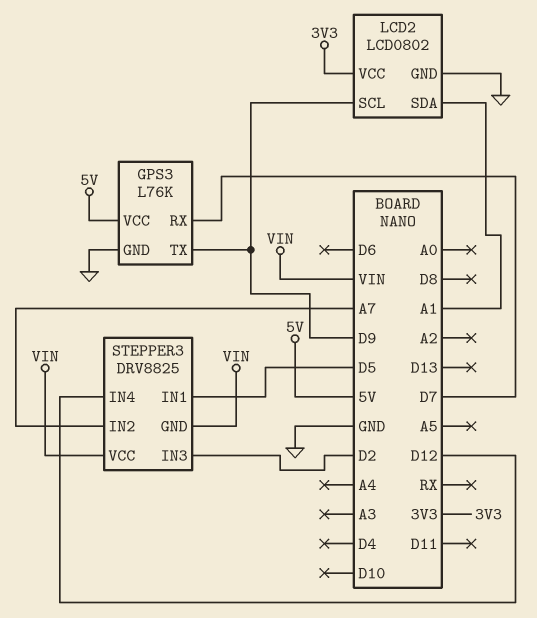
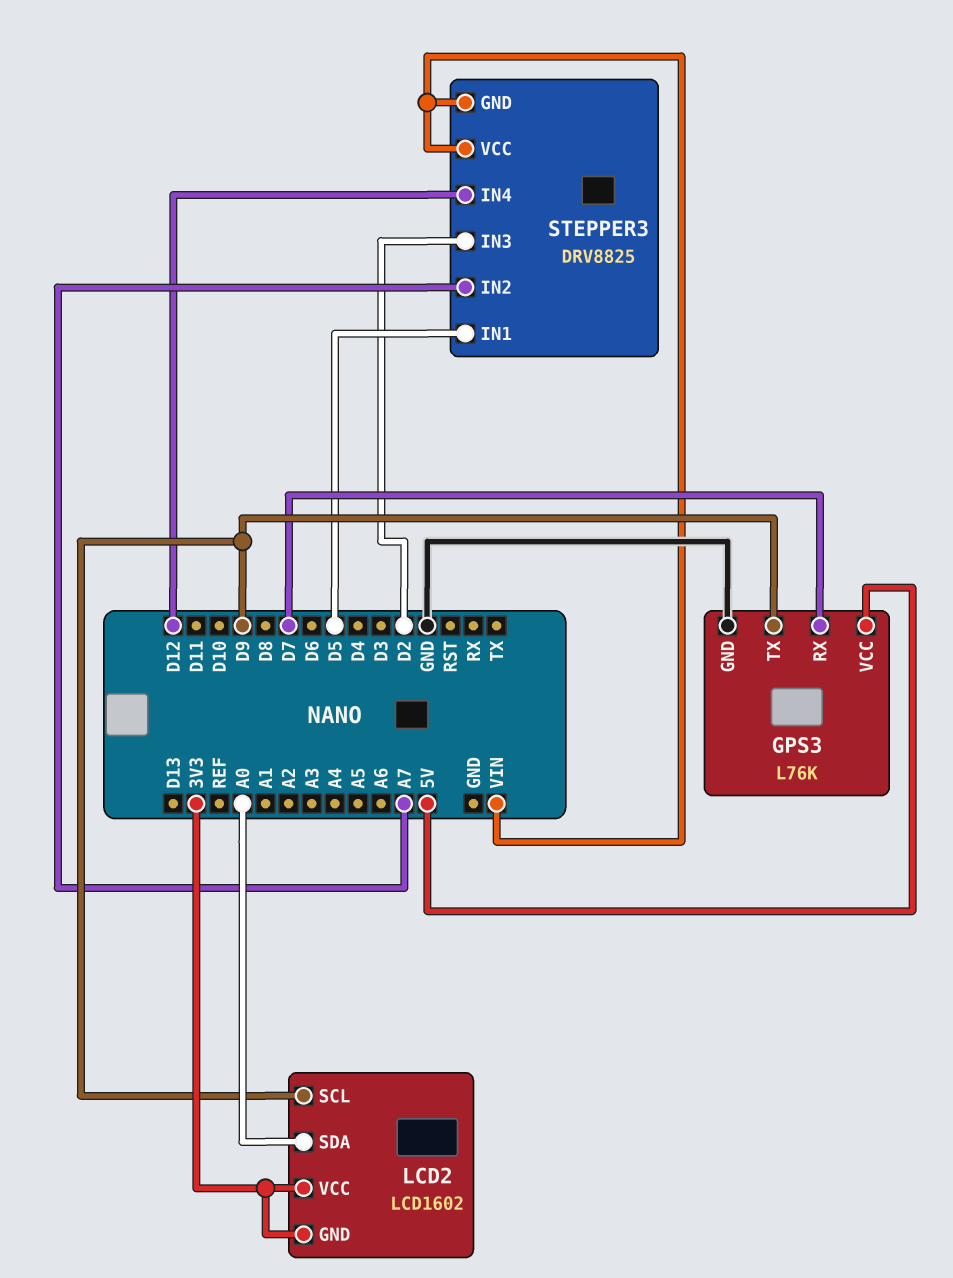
LCD2: LCD0802 -> LCD1602
LCD2 pin GND: GND -> 3V3
LCD2 pin SDA: A1 -> A0

